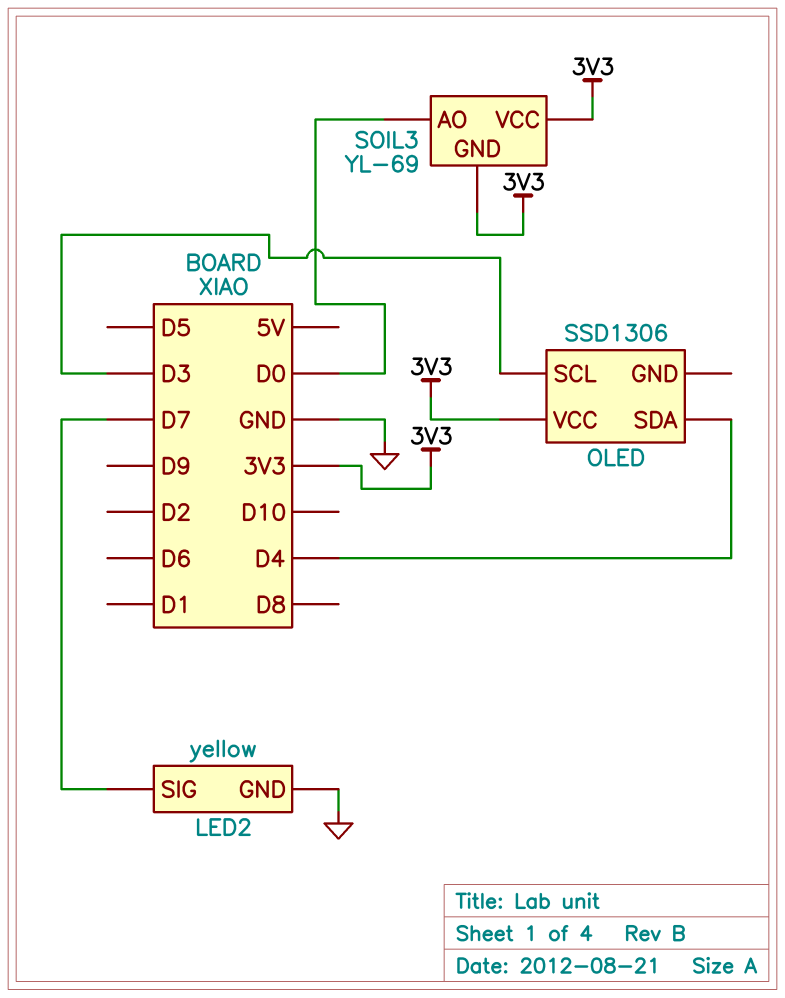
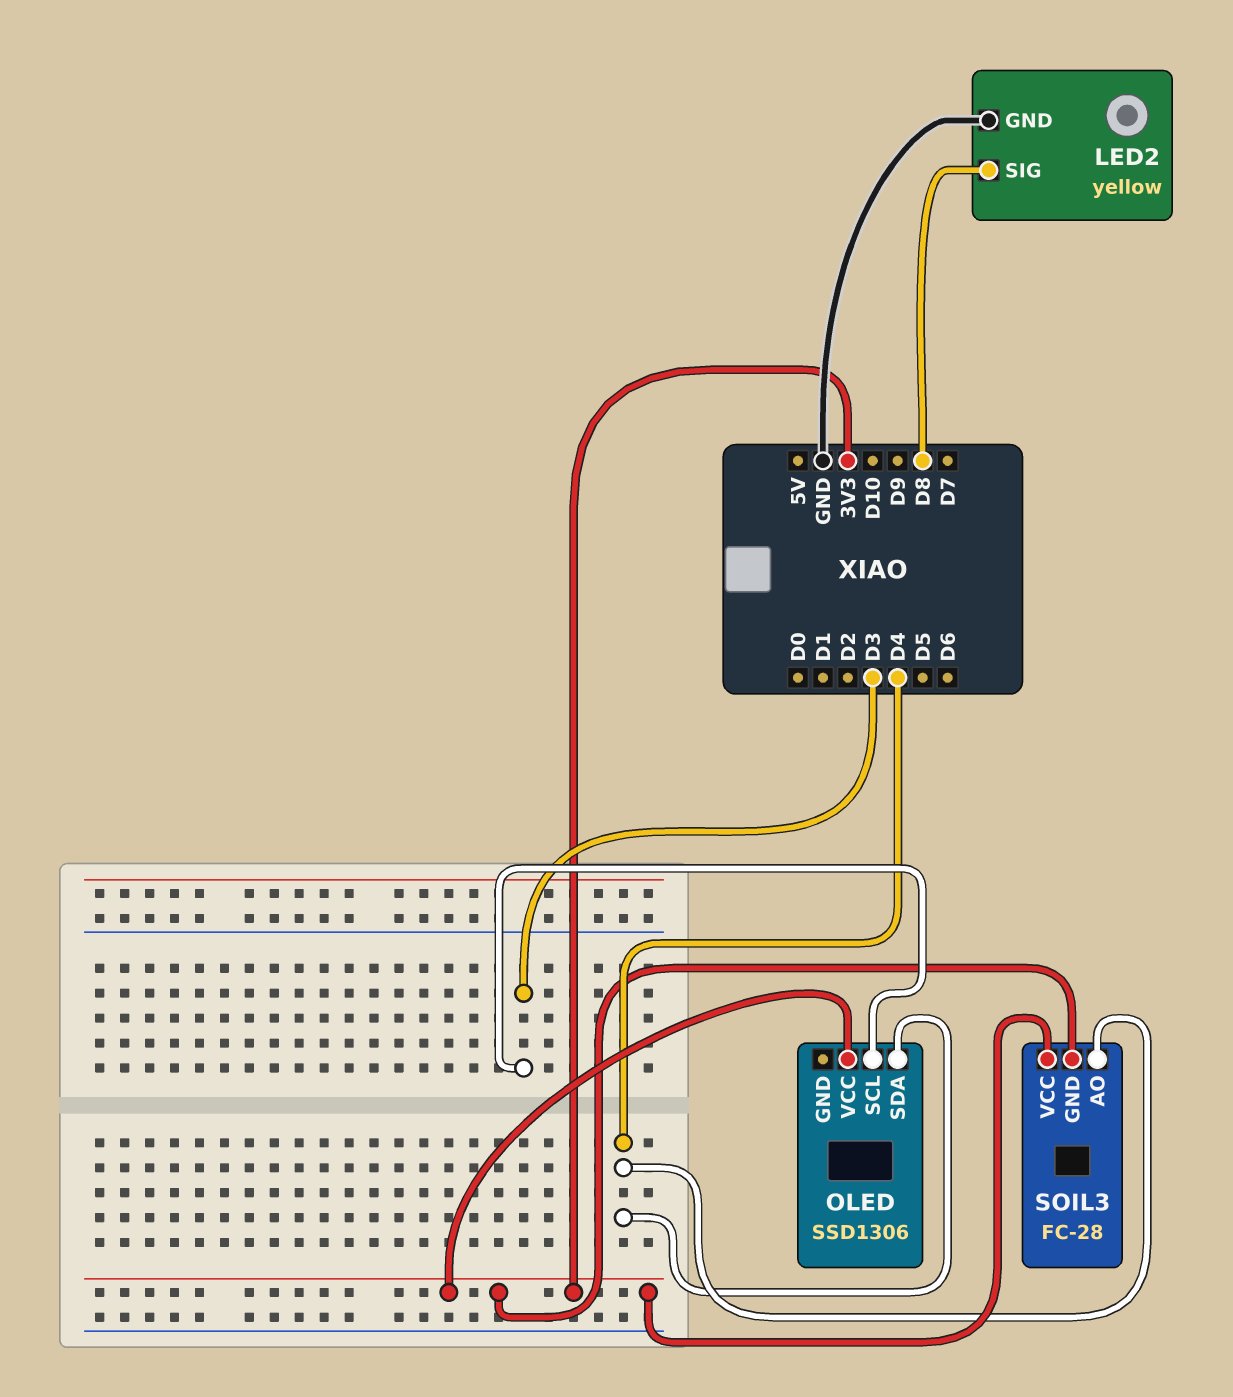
LED2 pin SIG: D7 -> D8
SOIL3: YL-69 -> FC-28
SOIL3 pin AO: D0 -> D4

